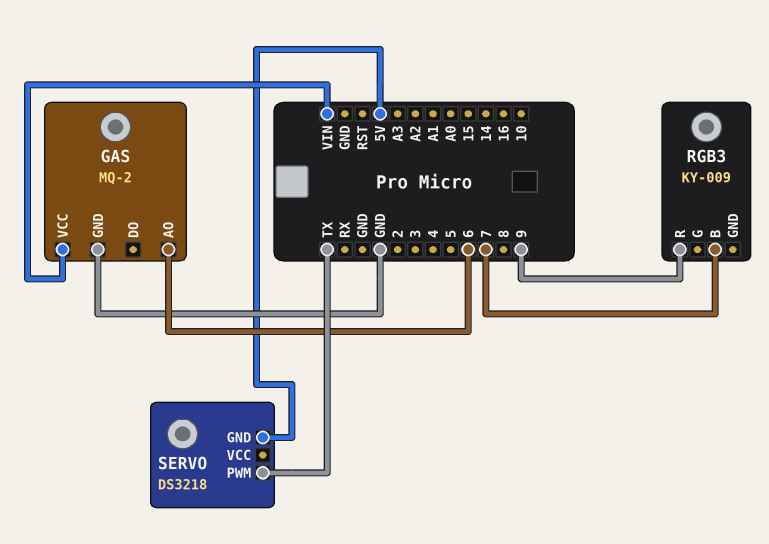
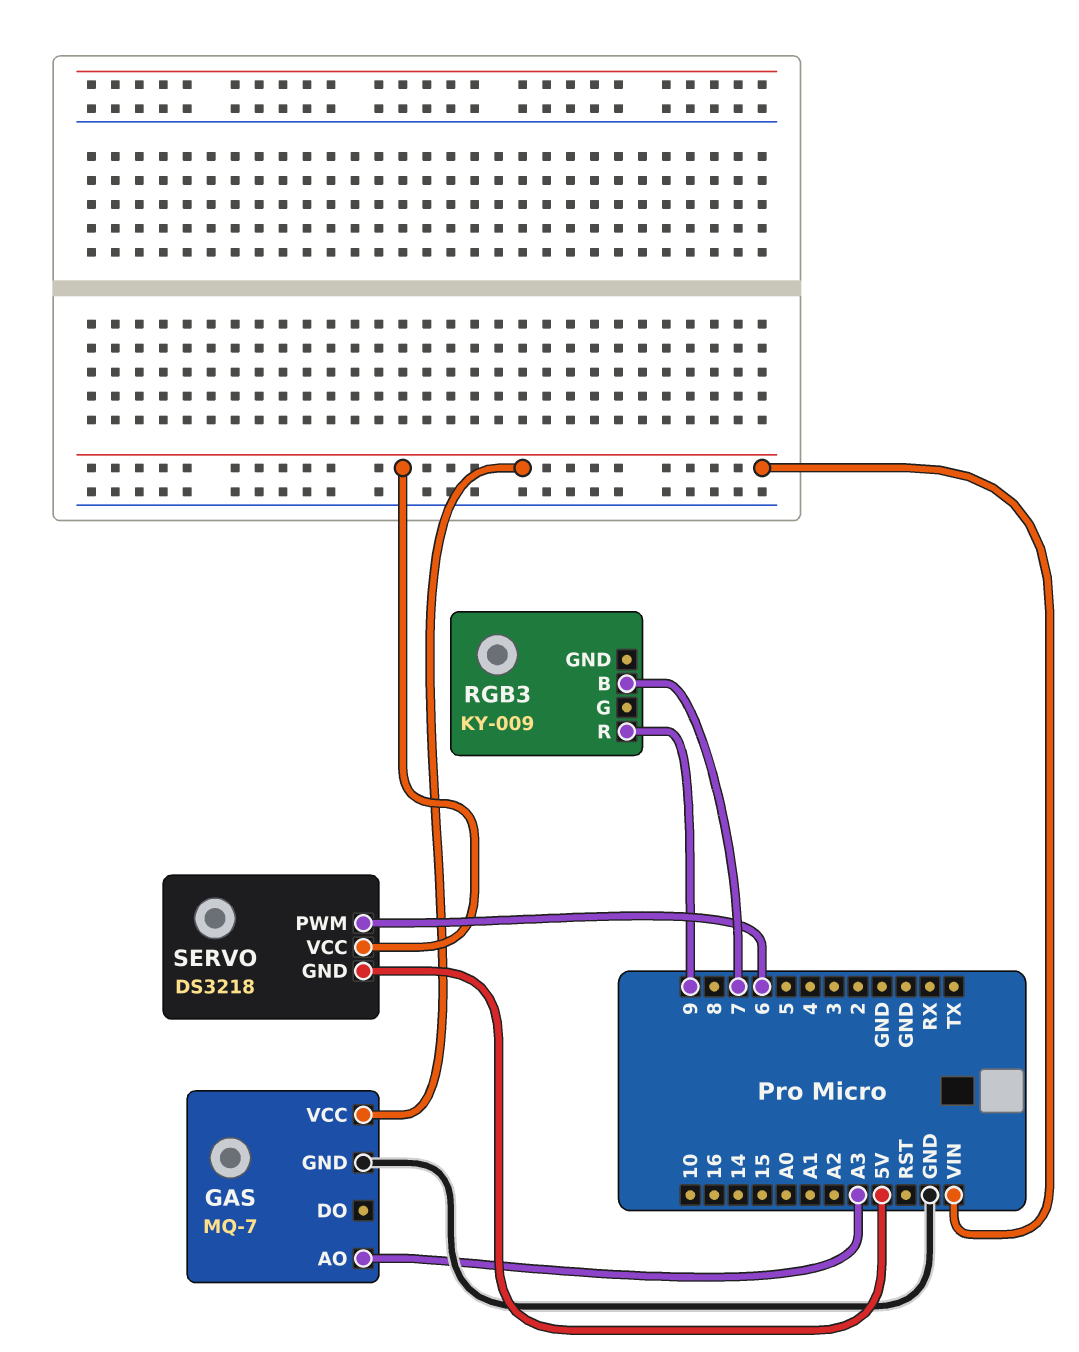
GAS: MQ-2 -> MQ-7
GAS pin AO: 6 -> A3
SERVO pin PWM: TX -> 6
SERVO pin VCC: none -> VIN

